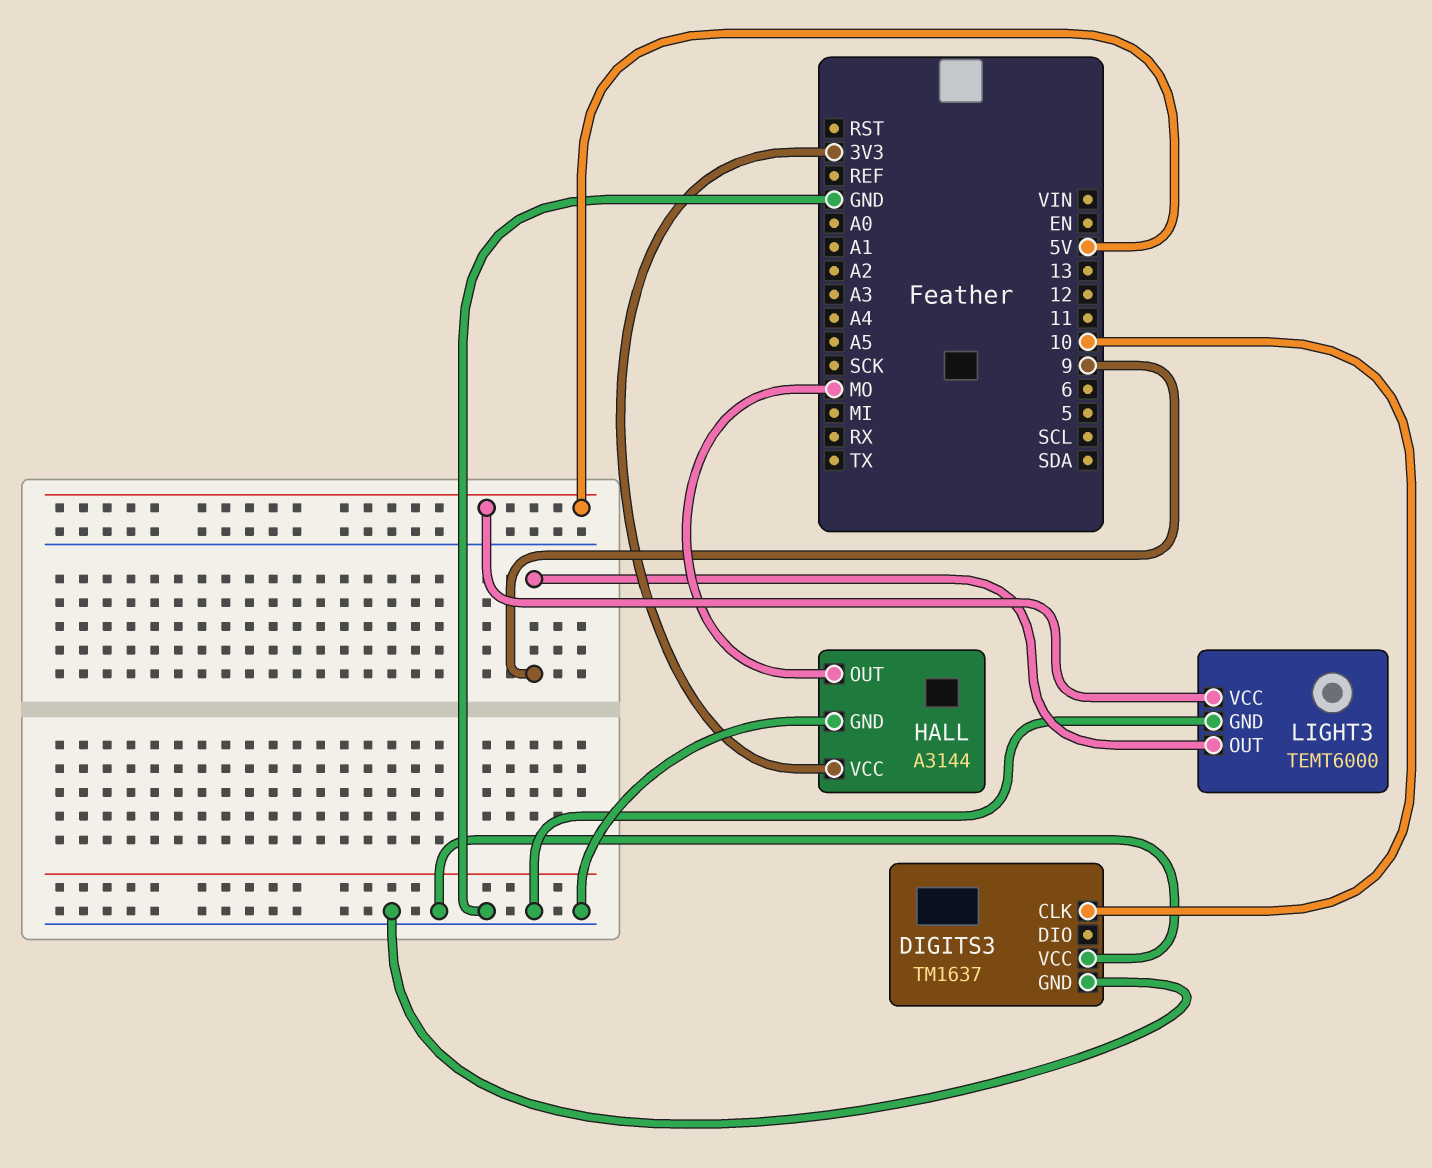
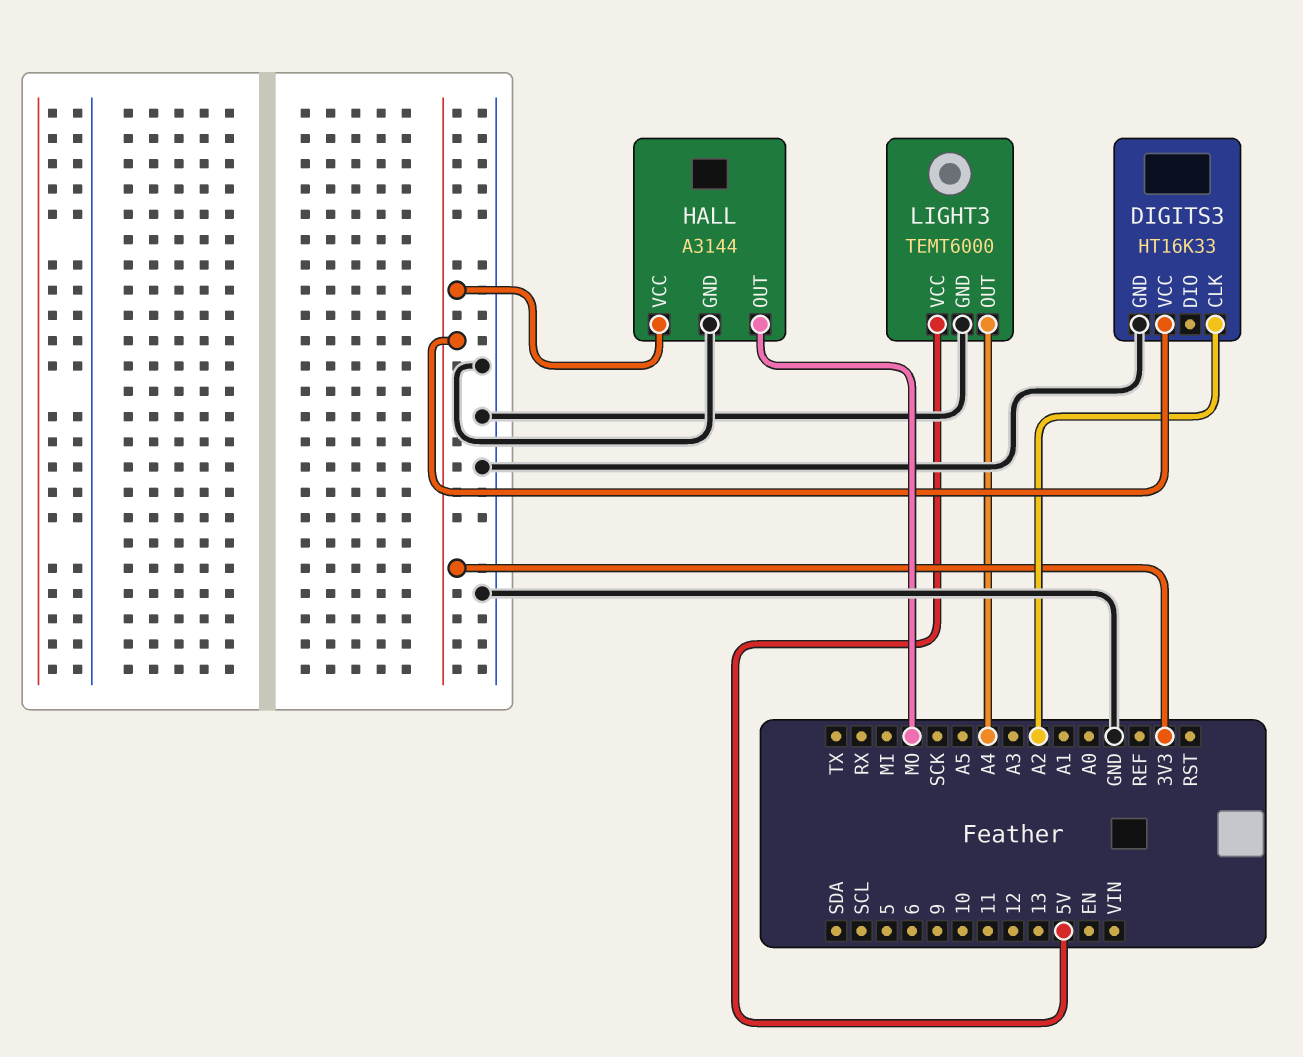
DIGITS3: TM1637 -> HT16K33
DIGITS3 pin CLK: 10 -> A2
DIGITS3 pin VCC: GND -> 3V3
LIGHT3 pin OUT: 9 -> A4

